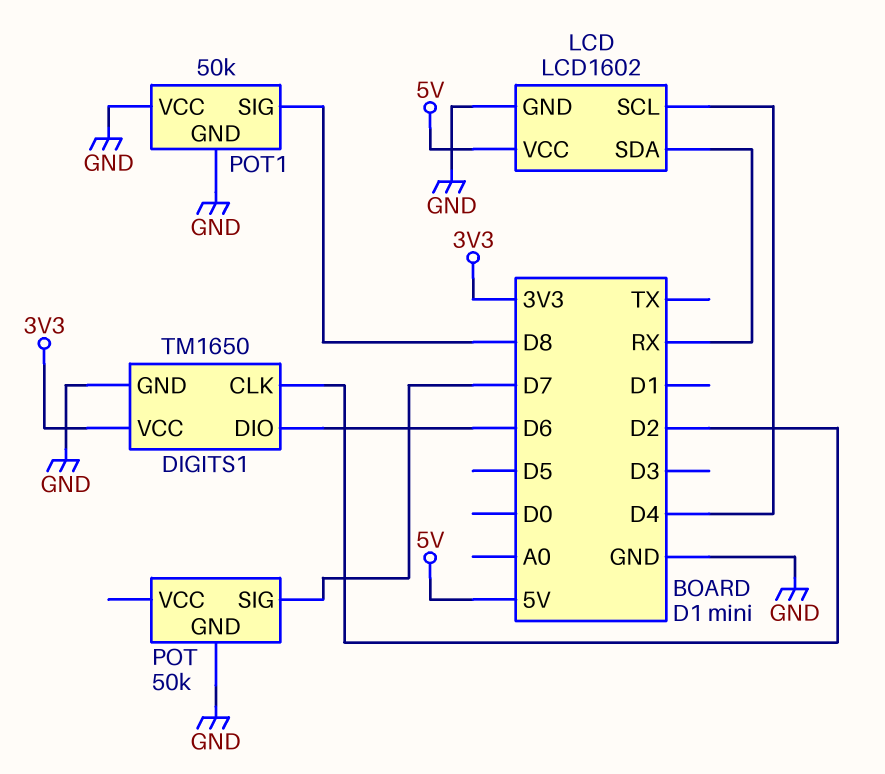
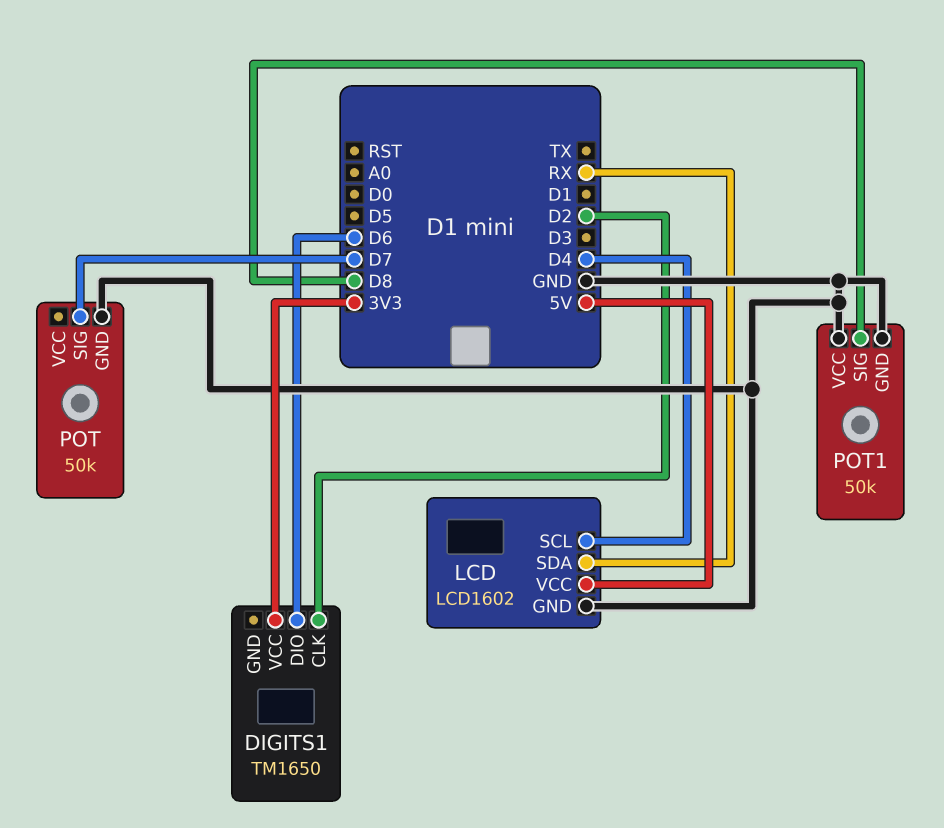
DIGITS1 pin GND: GND -> none

